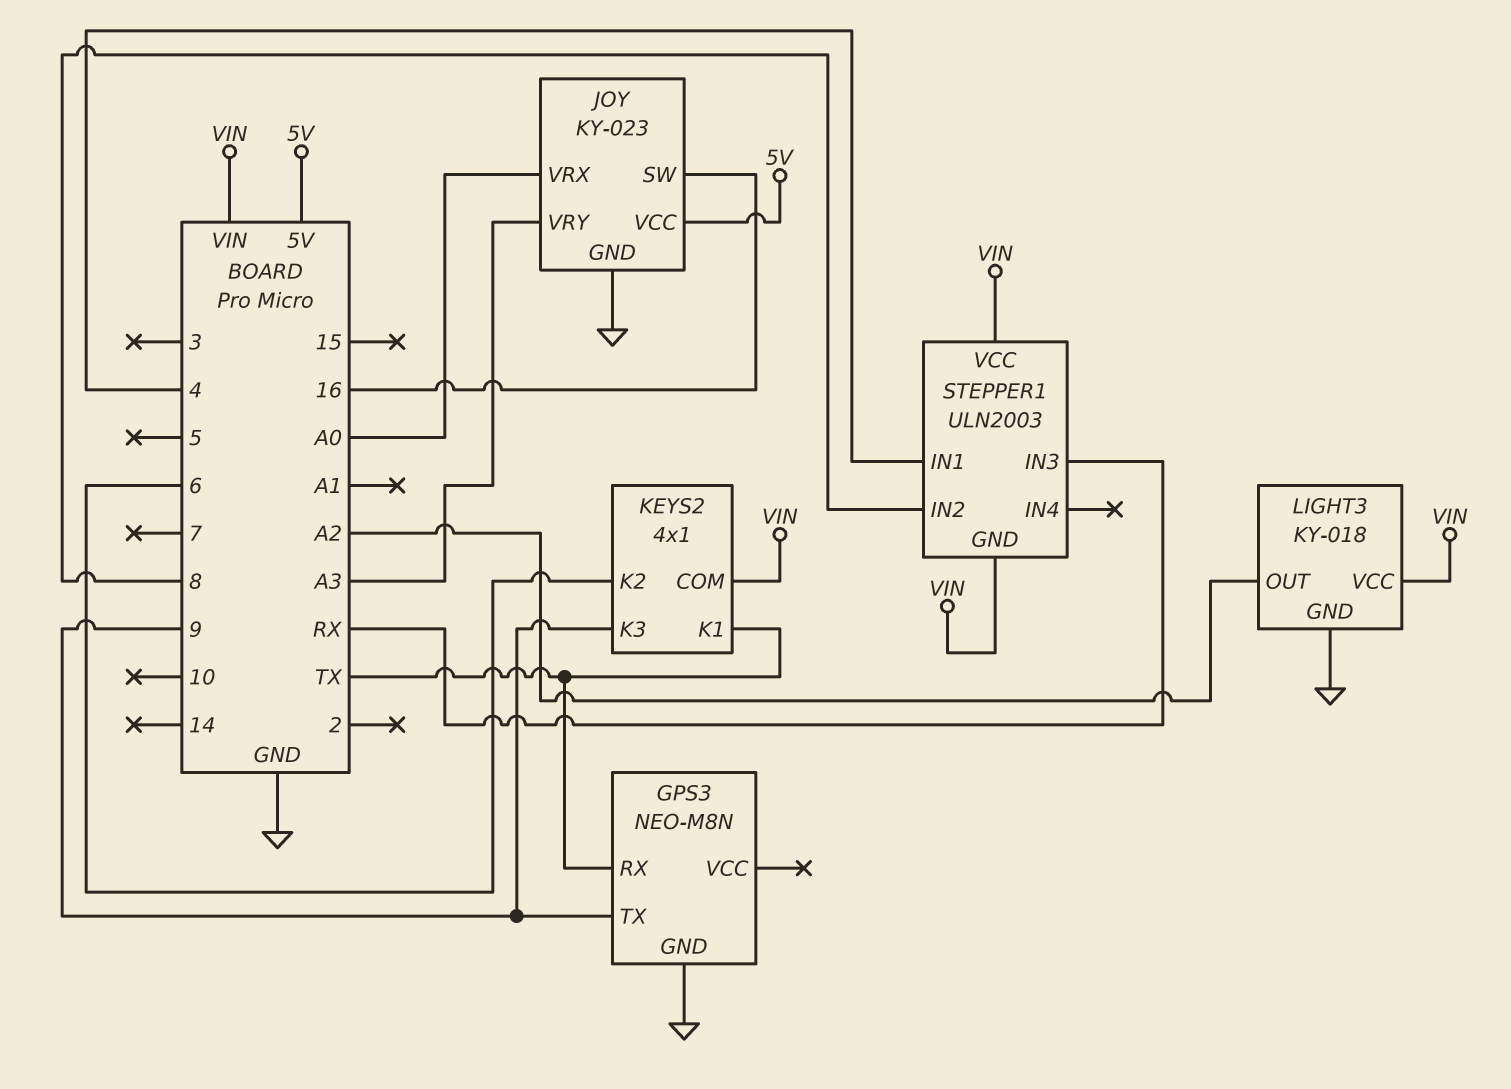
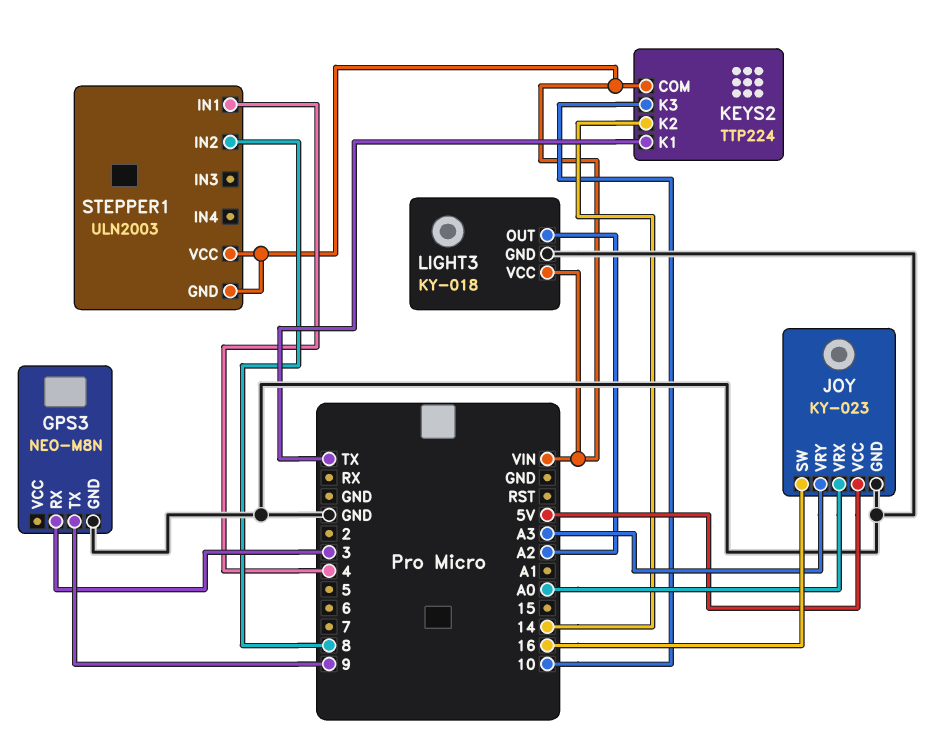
GPS3 pin RX: TX -> 3
KEYS2: 4x1 -> TTP224
KEYS2 pin K2: 6 -> 14
KEYS2 pin K3: 9 -> 10
STEPPER1 pin IN3: RX -> none

